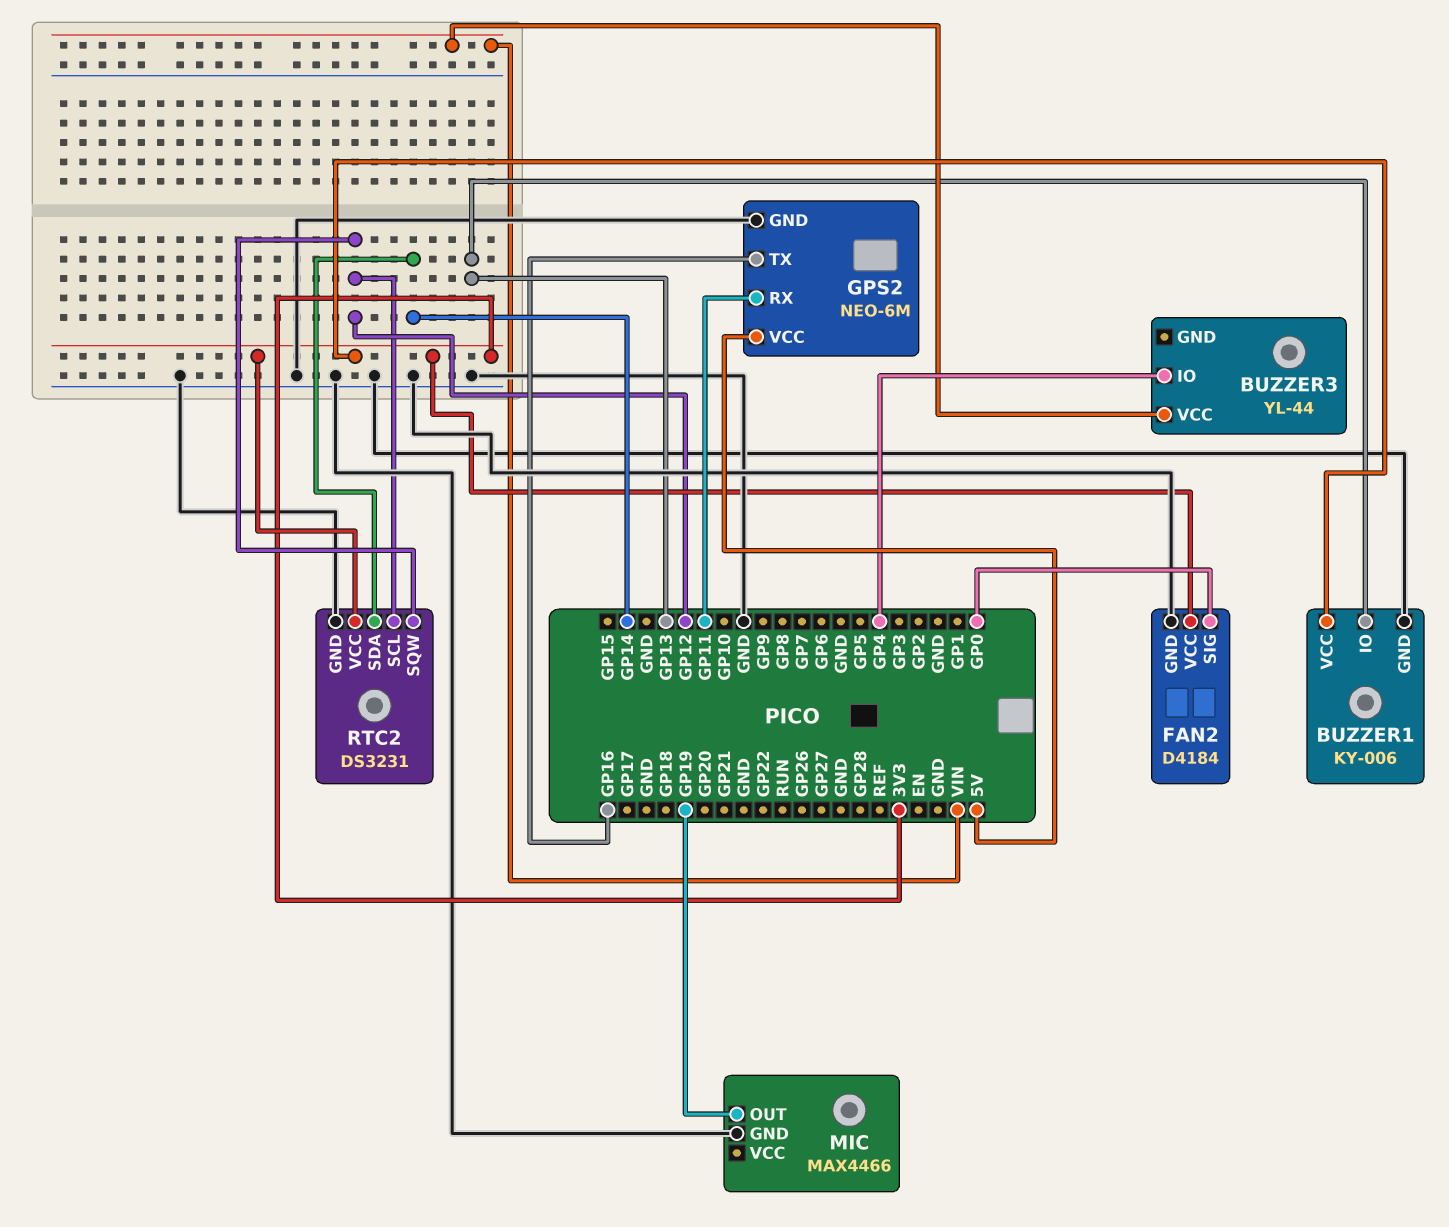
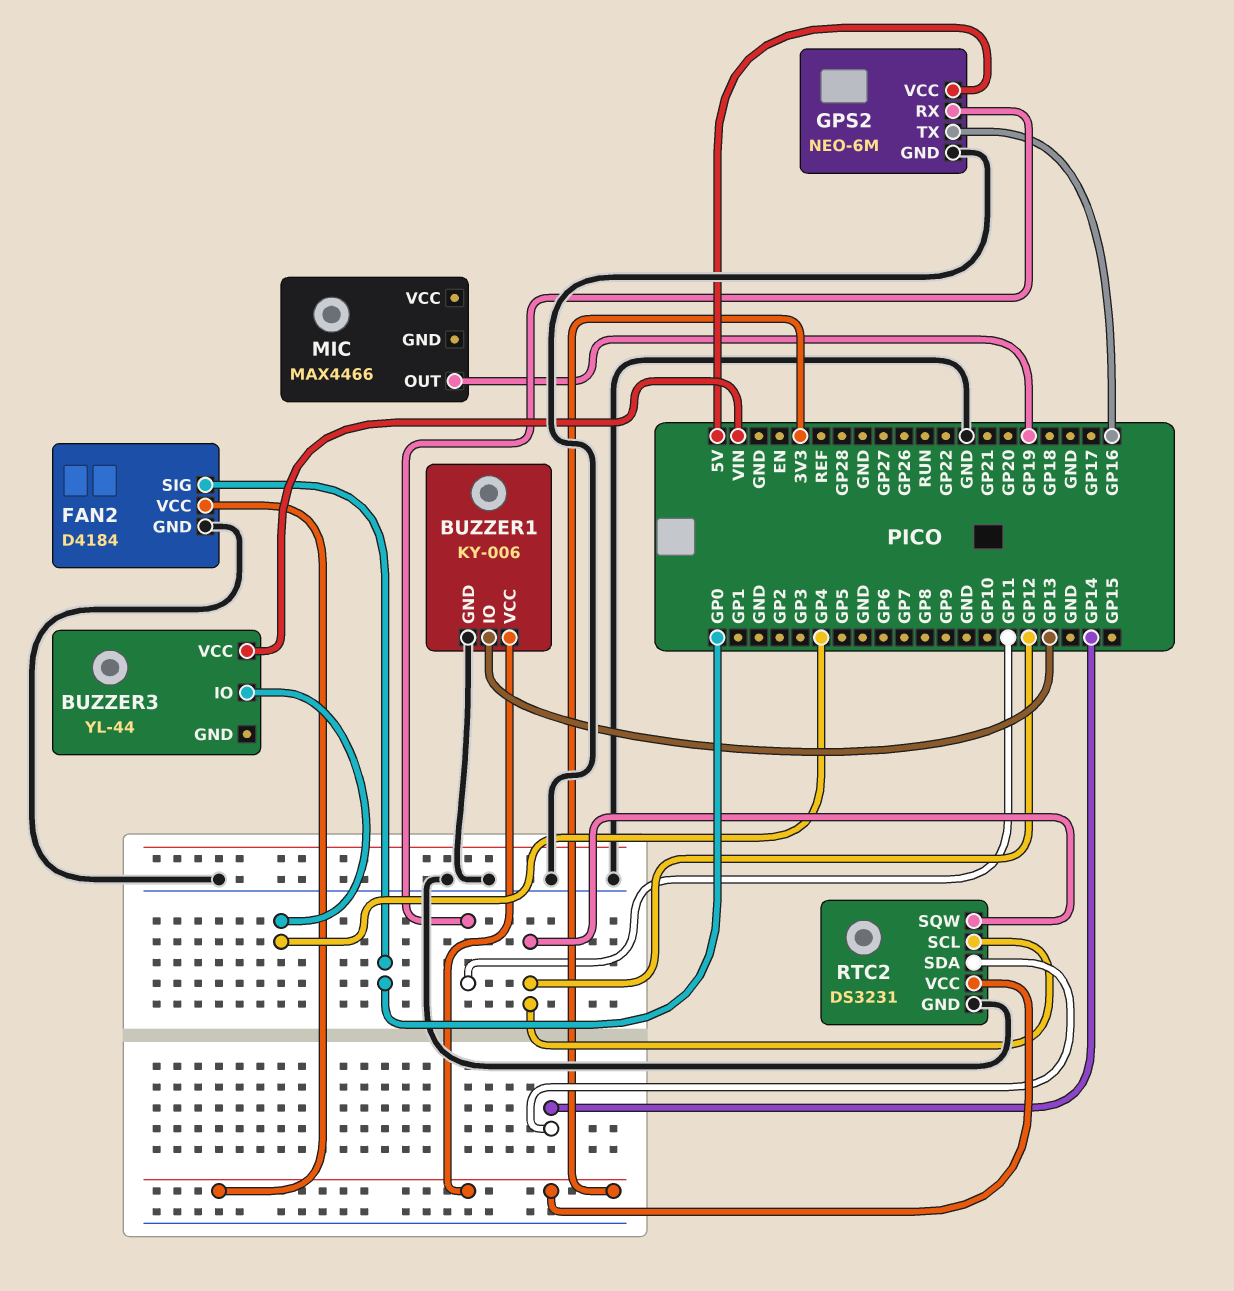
MIC pin GND: GND -> none

